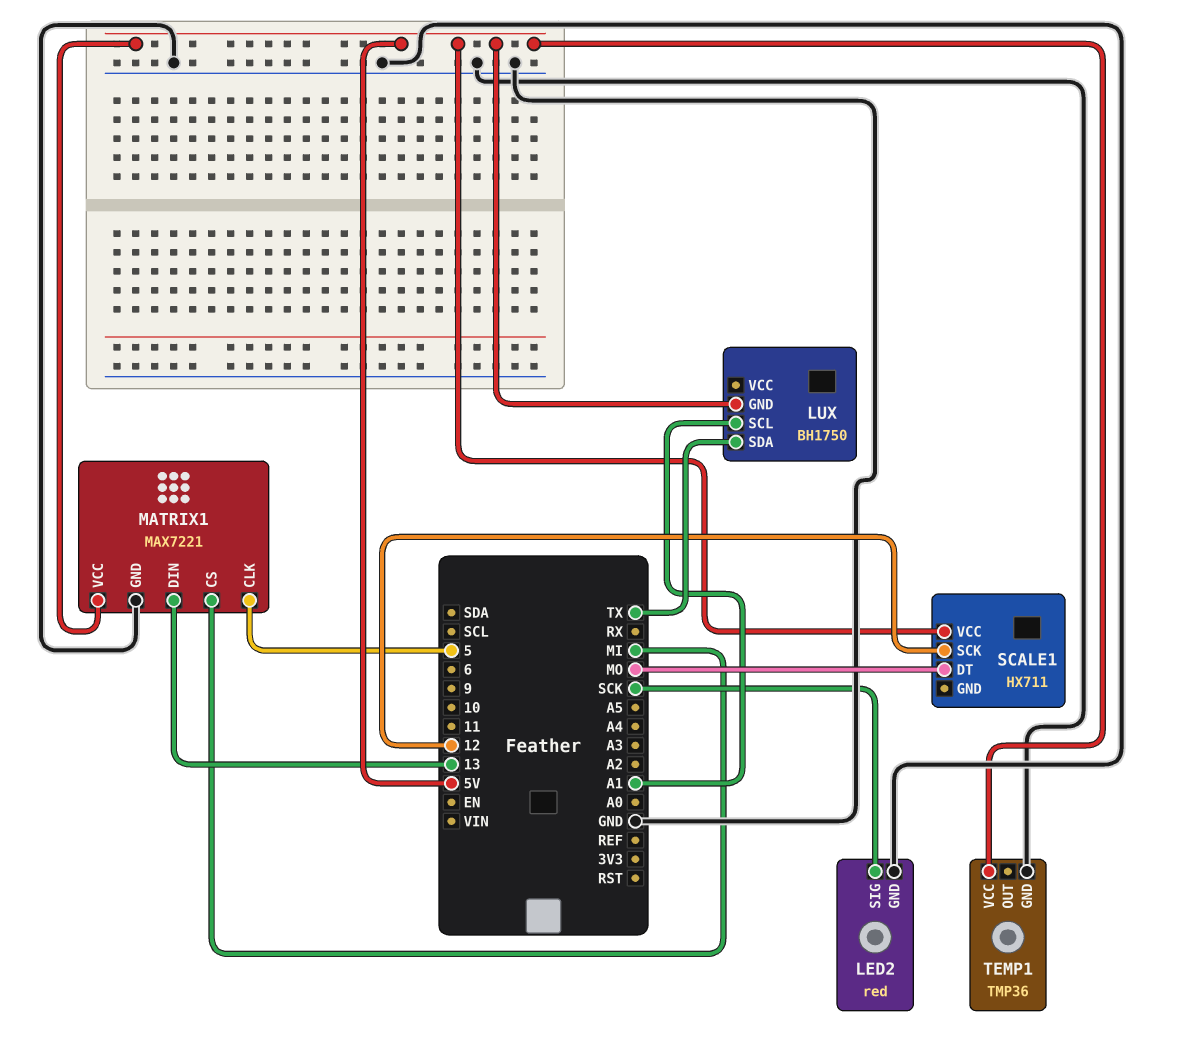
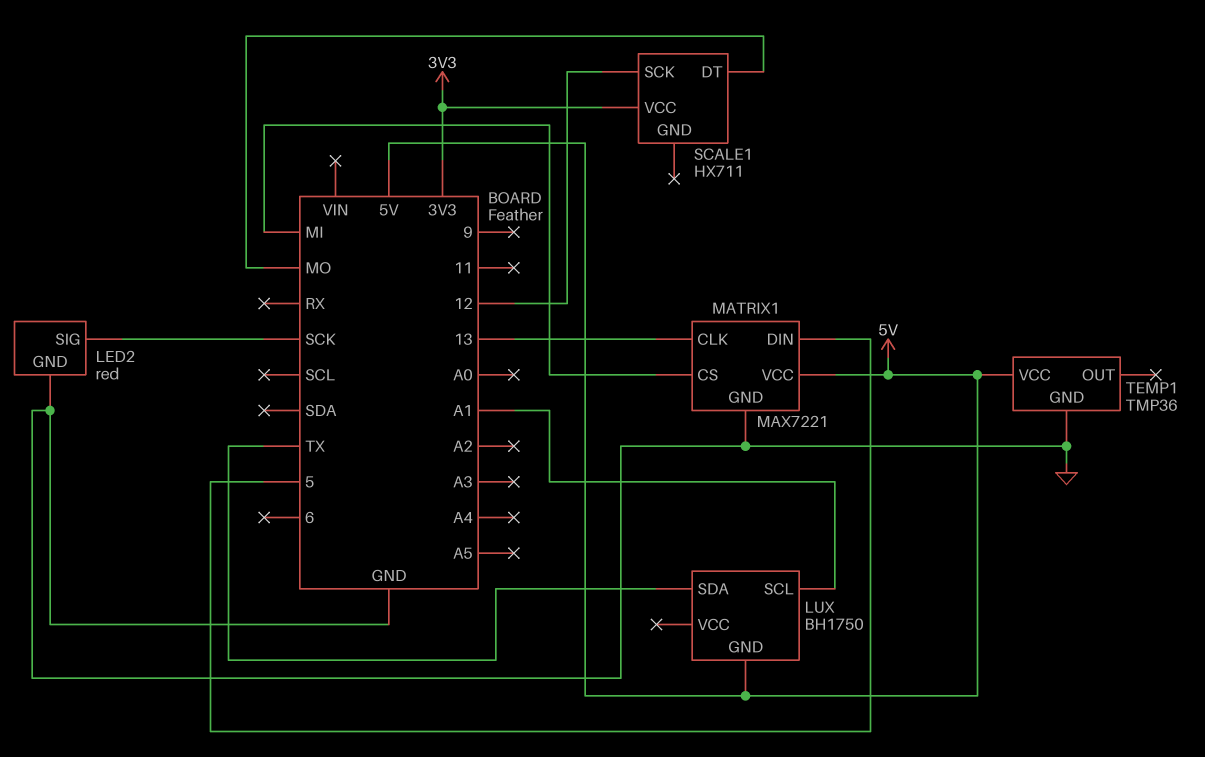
MATRIX1 pin CLK: 5 -> 13
MATRIX1 pin DIN: 13 -> 5
SCALE1 pin VCC: 5V -> 3V3

